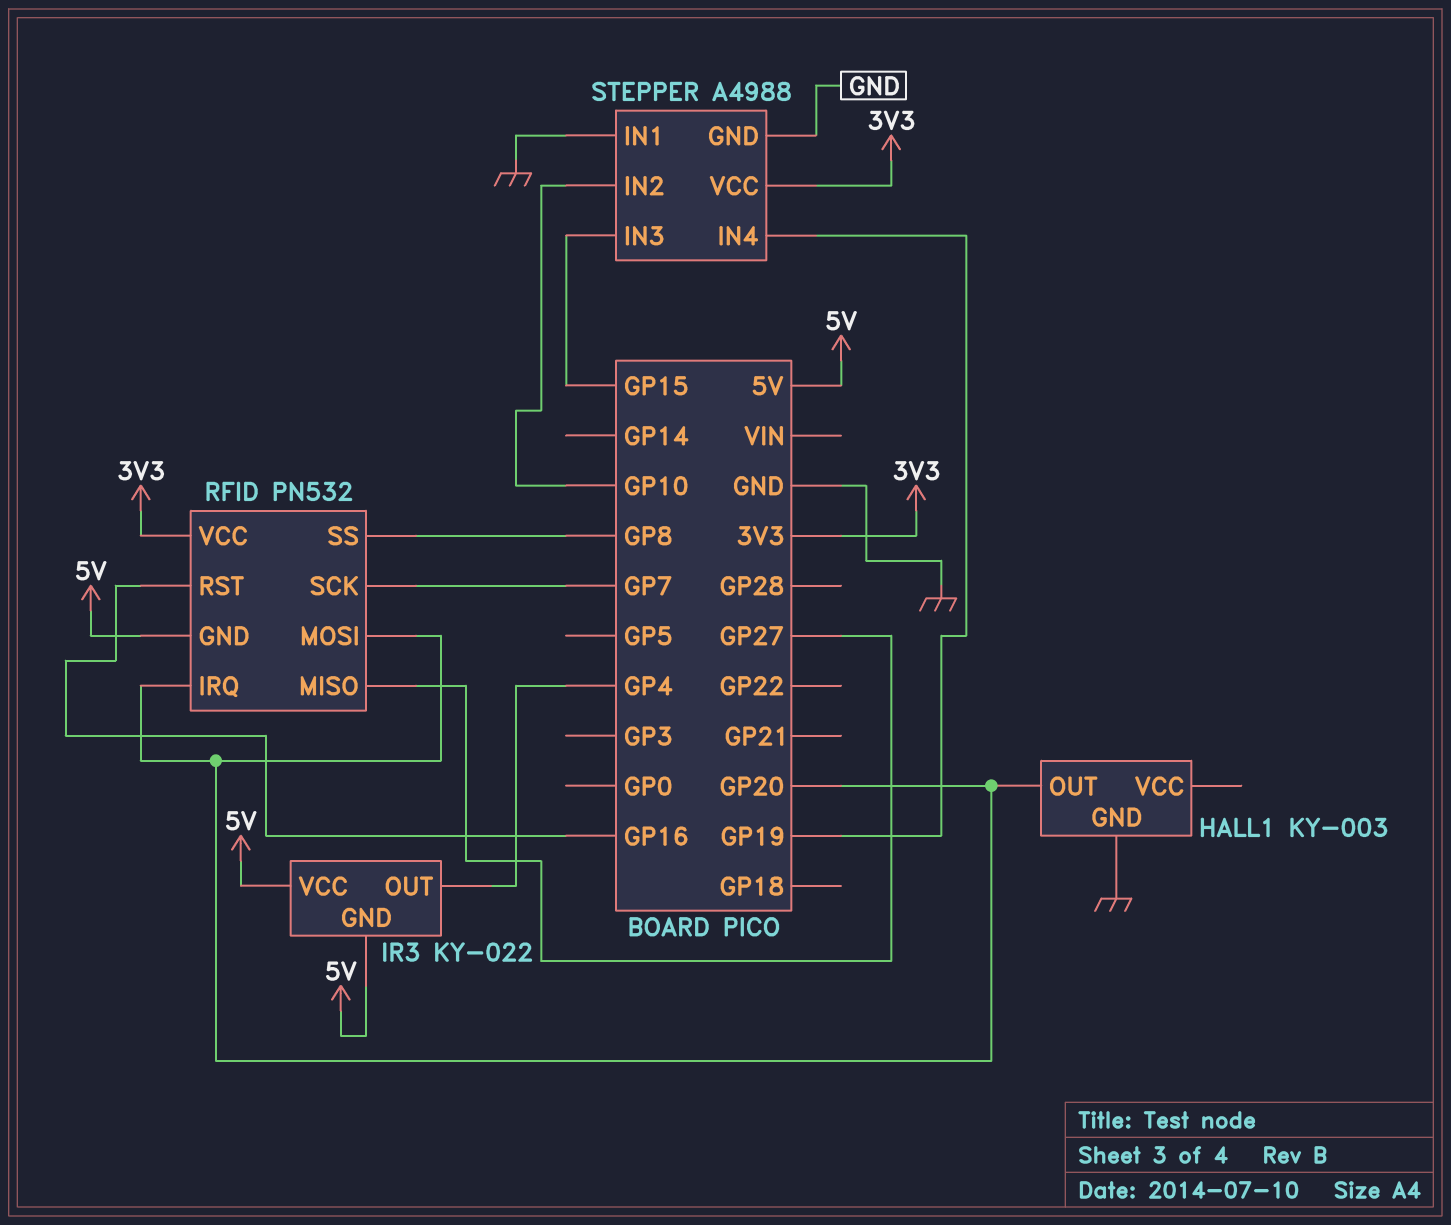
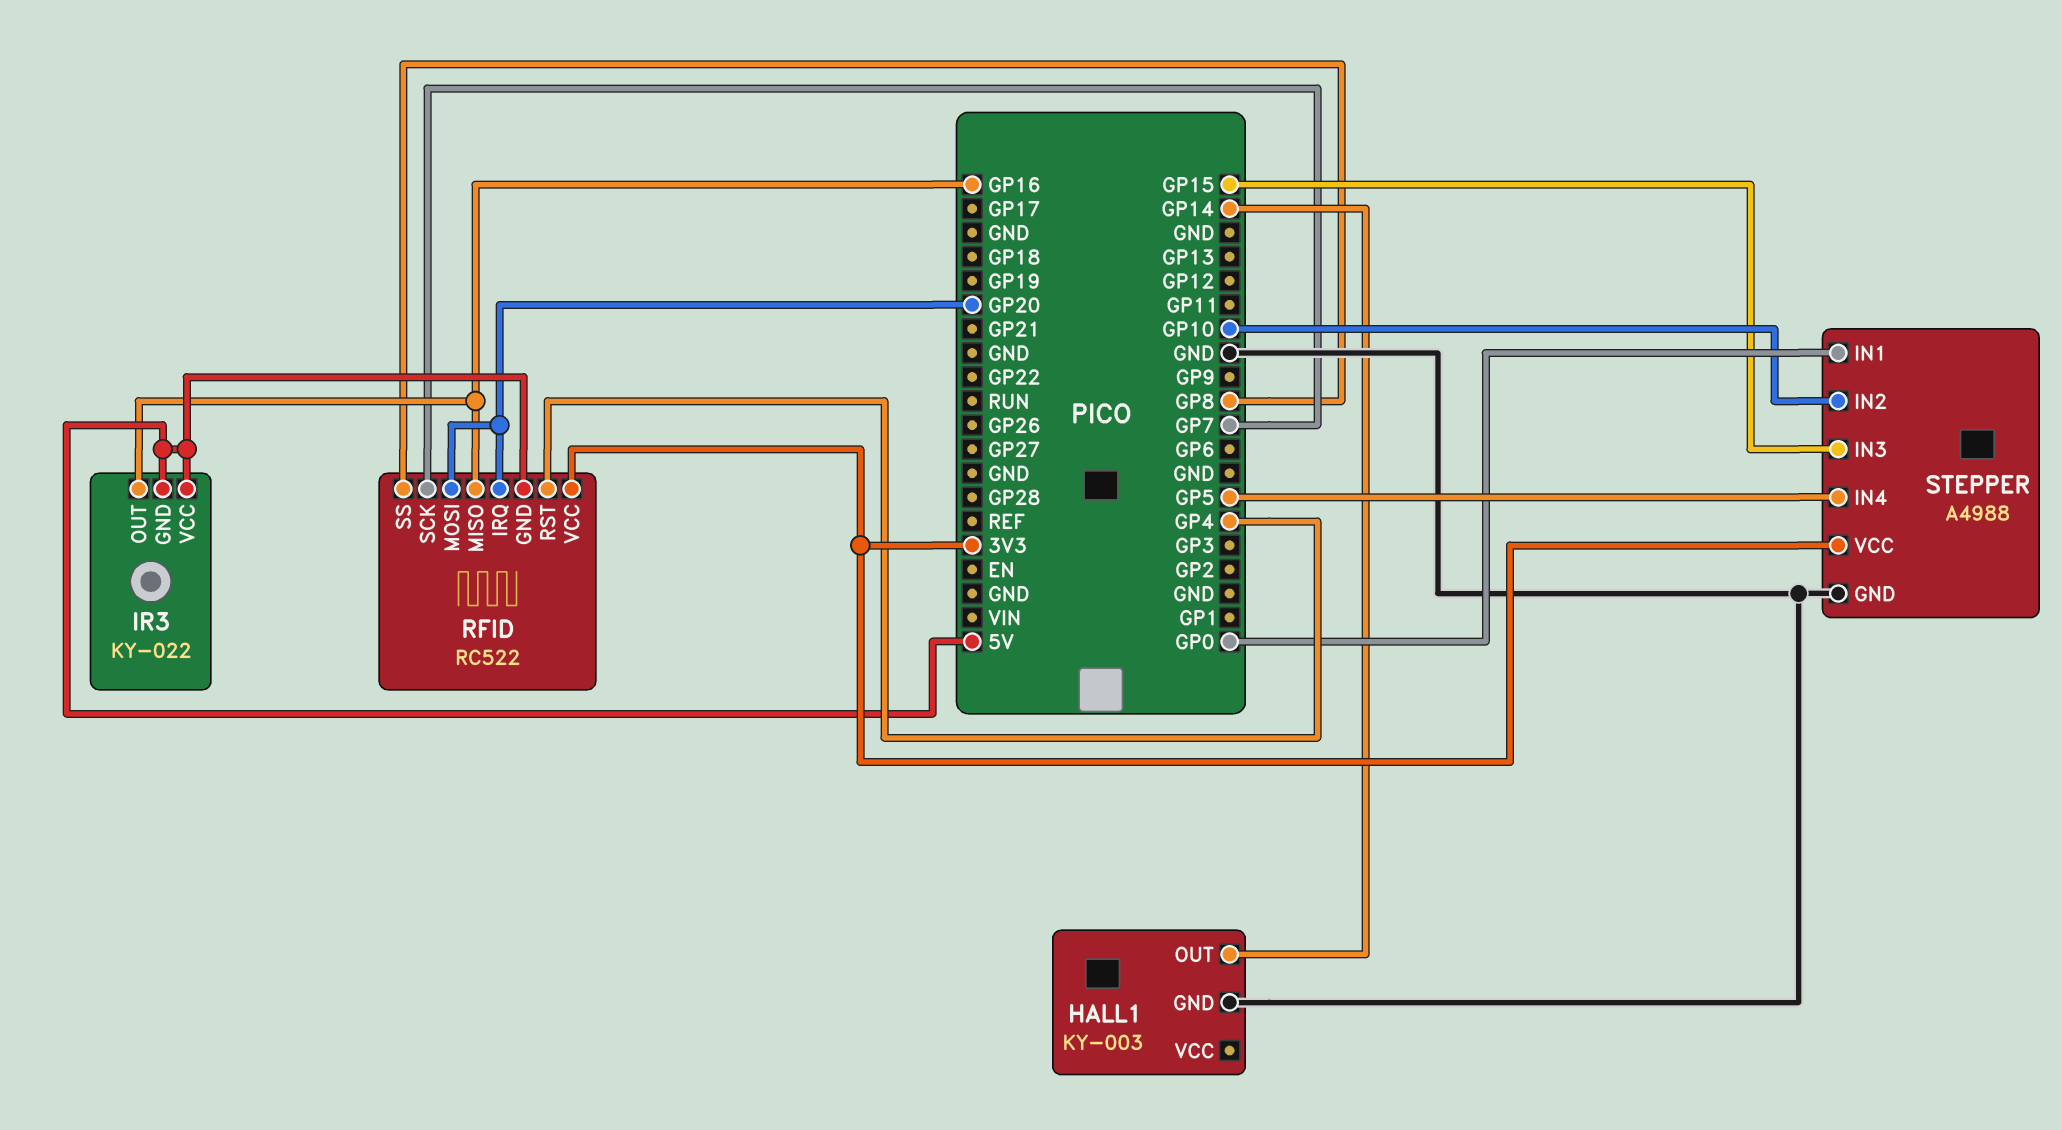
HALL1 pin OUT: GP20 -> GP14
IR3 pin OUT: GP4 -> GP16
RFID: PN532 -> RC522
RFID pin MISO: GP27 -> GP16
RFID pin RST: GP16 -> GP4
STEPPER pin IN1: GND -> GP0
STEPPER pin IN4: GP19 -> GP5

